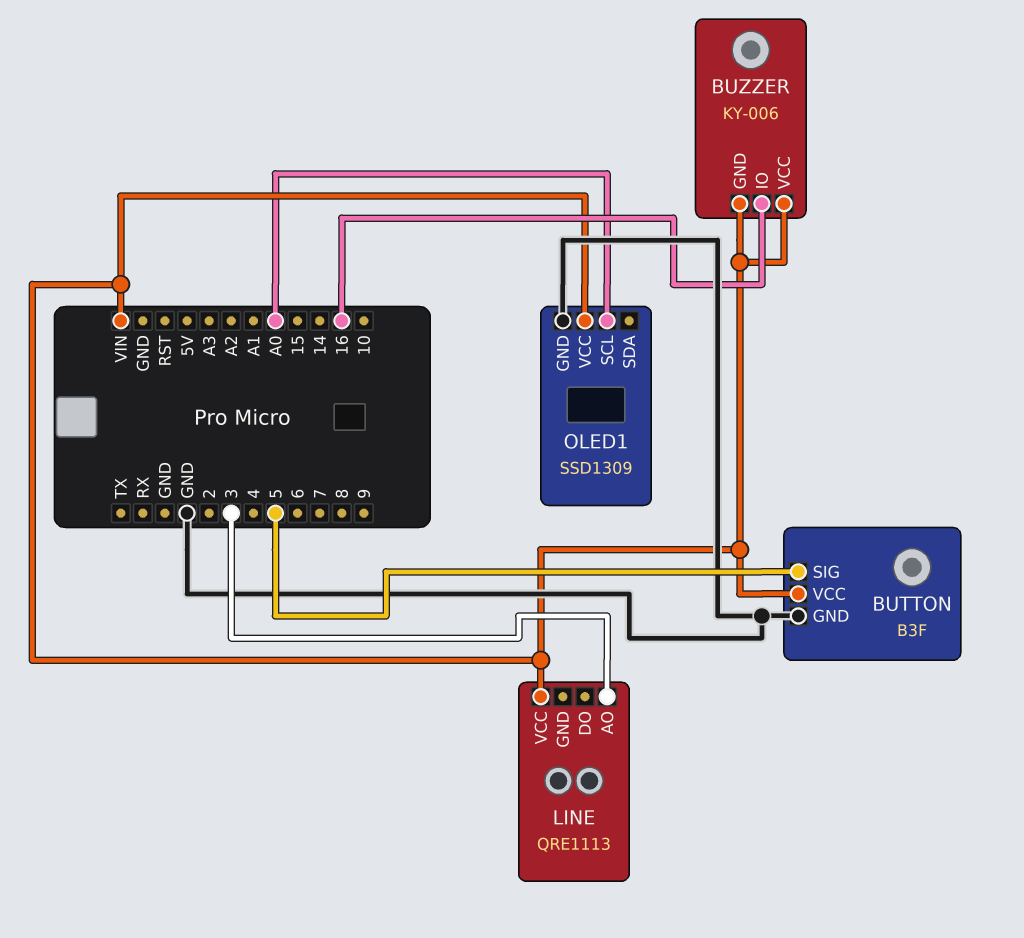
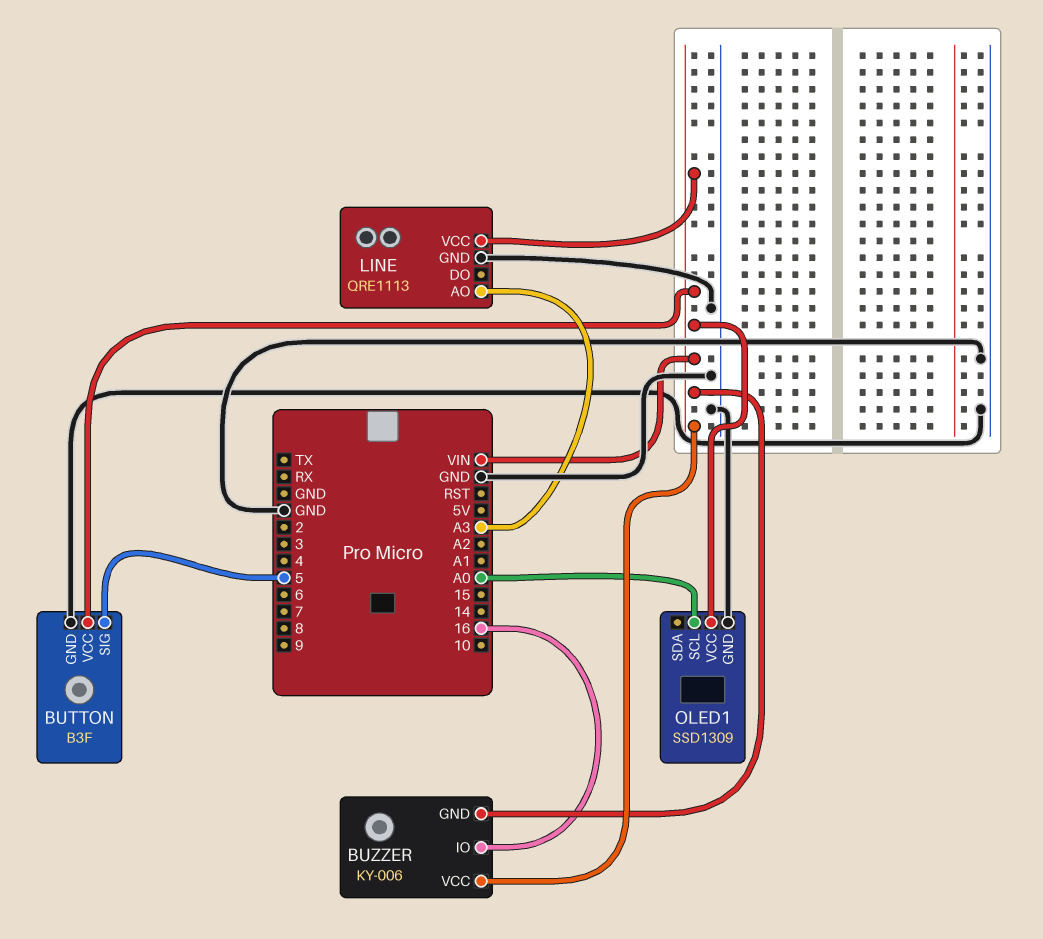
LINE pin AO: 3 -> A3
LINE pin GND: none -> GND

